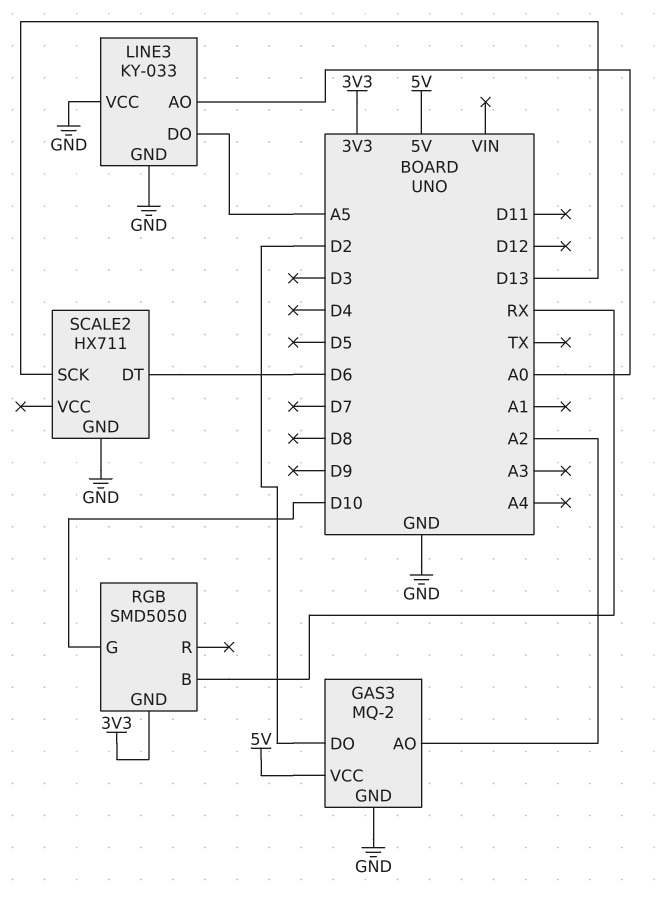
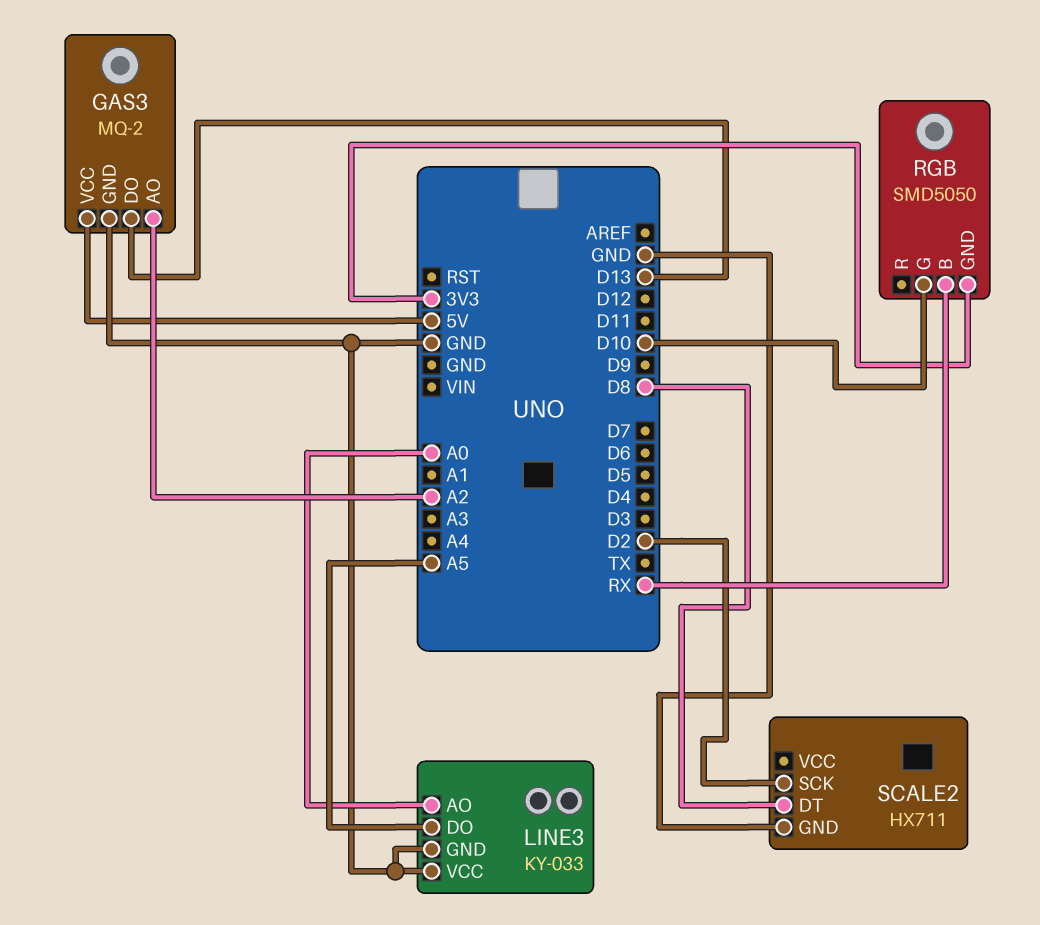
GAS3 pin DO: D2 -> D13
SCALE2 pin DT: D6 -> D8
SCALE2 pin SCK: D13 -> D2

